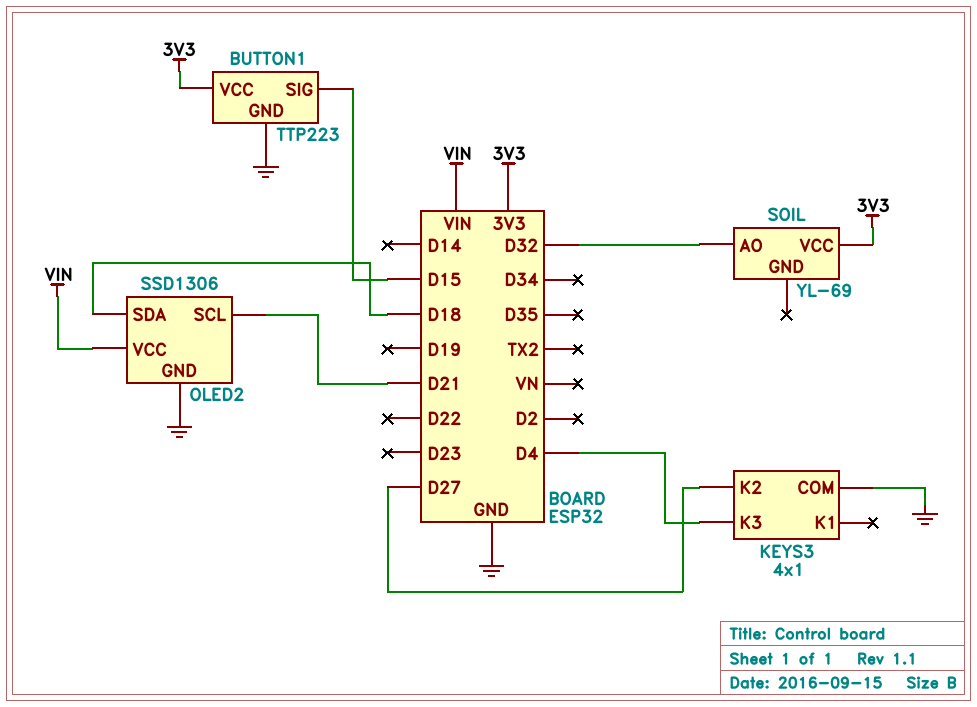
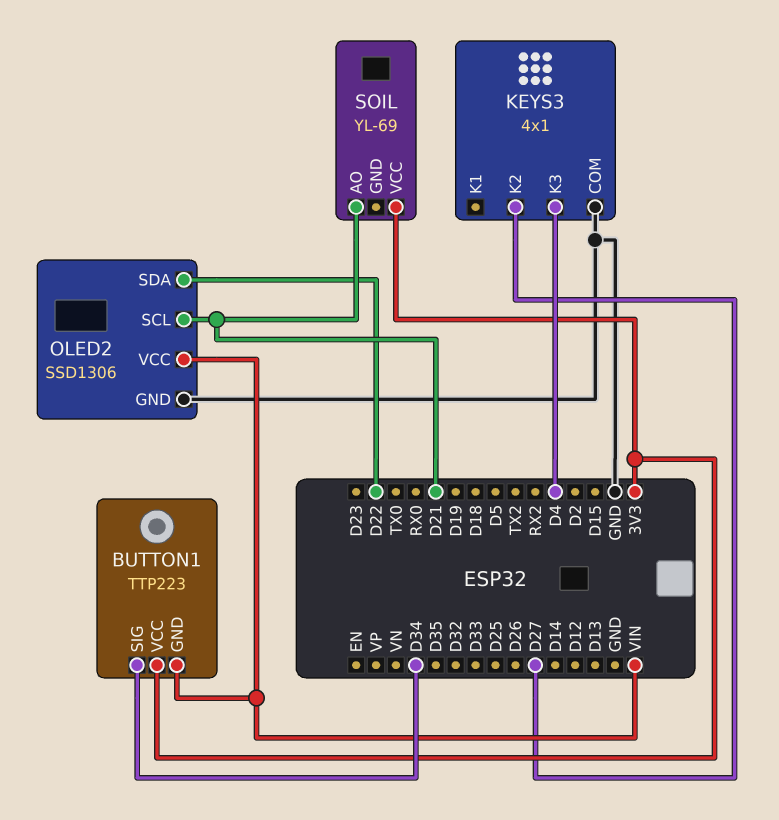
BUTTON1 pin GND: GND -> VIN
BUTTON1 pin SIG: D15 -> D34
OLED2 pin SDA: D18 -> D22
SOIL pin AO: D32 -> D21

